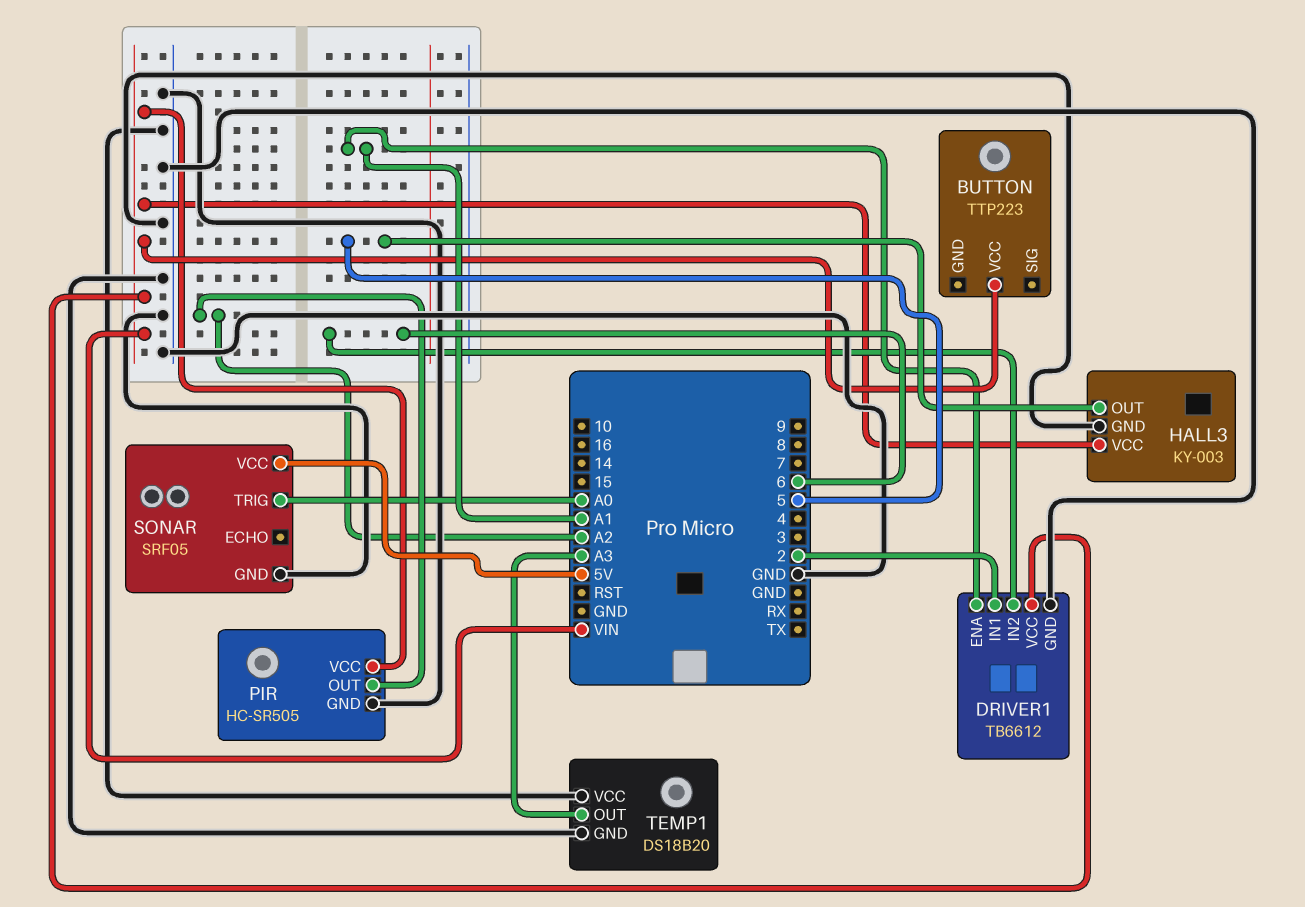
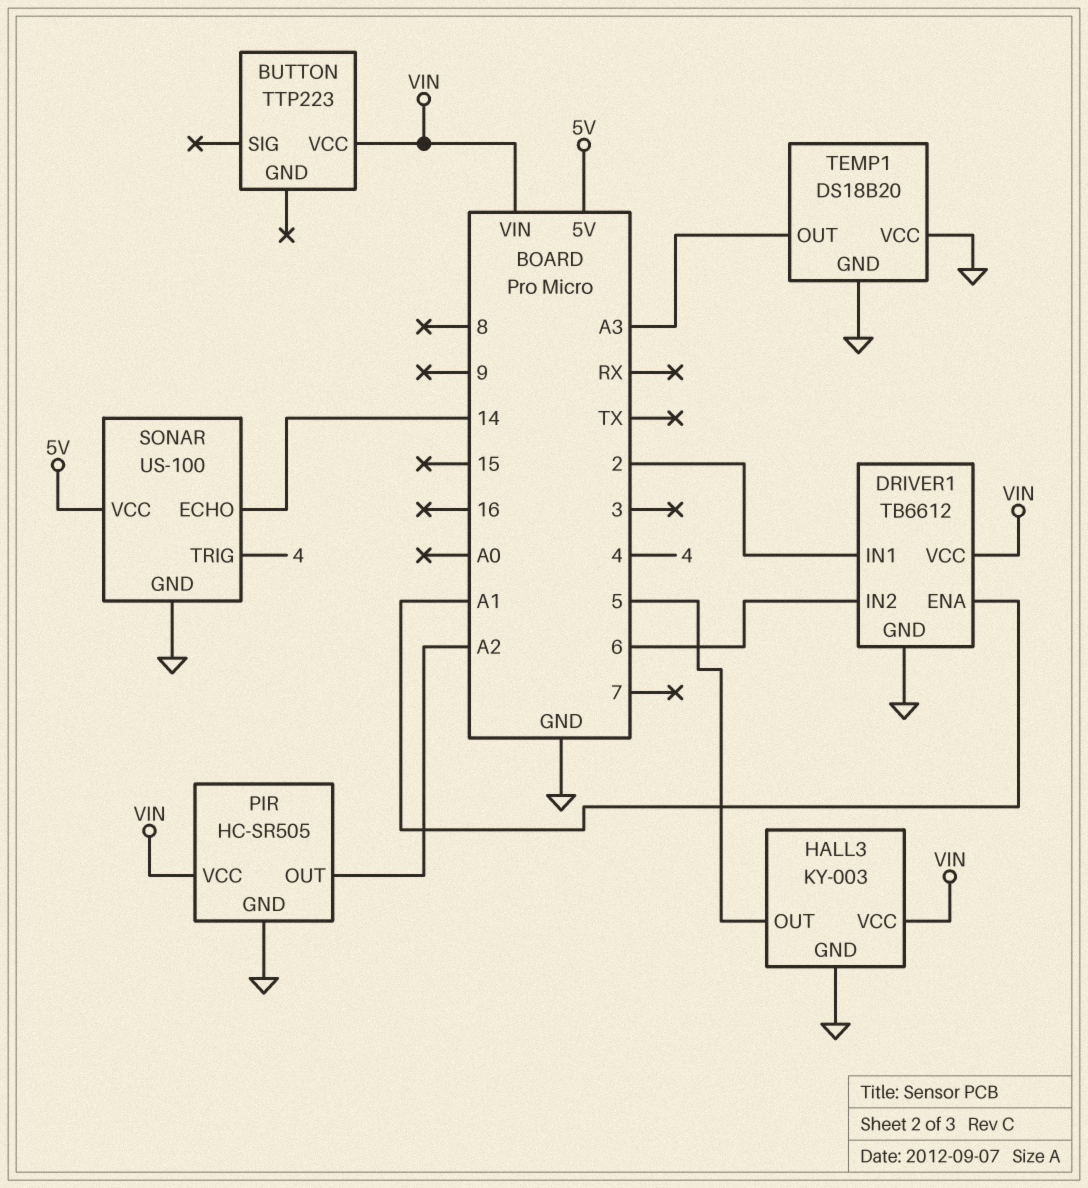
SONAR: SRF05 -> US-100
SONAR pin ECHO: none -> 14
SONAR pin TRIG: A0 -> 4

